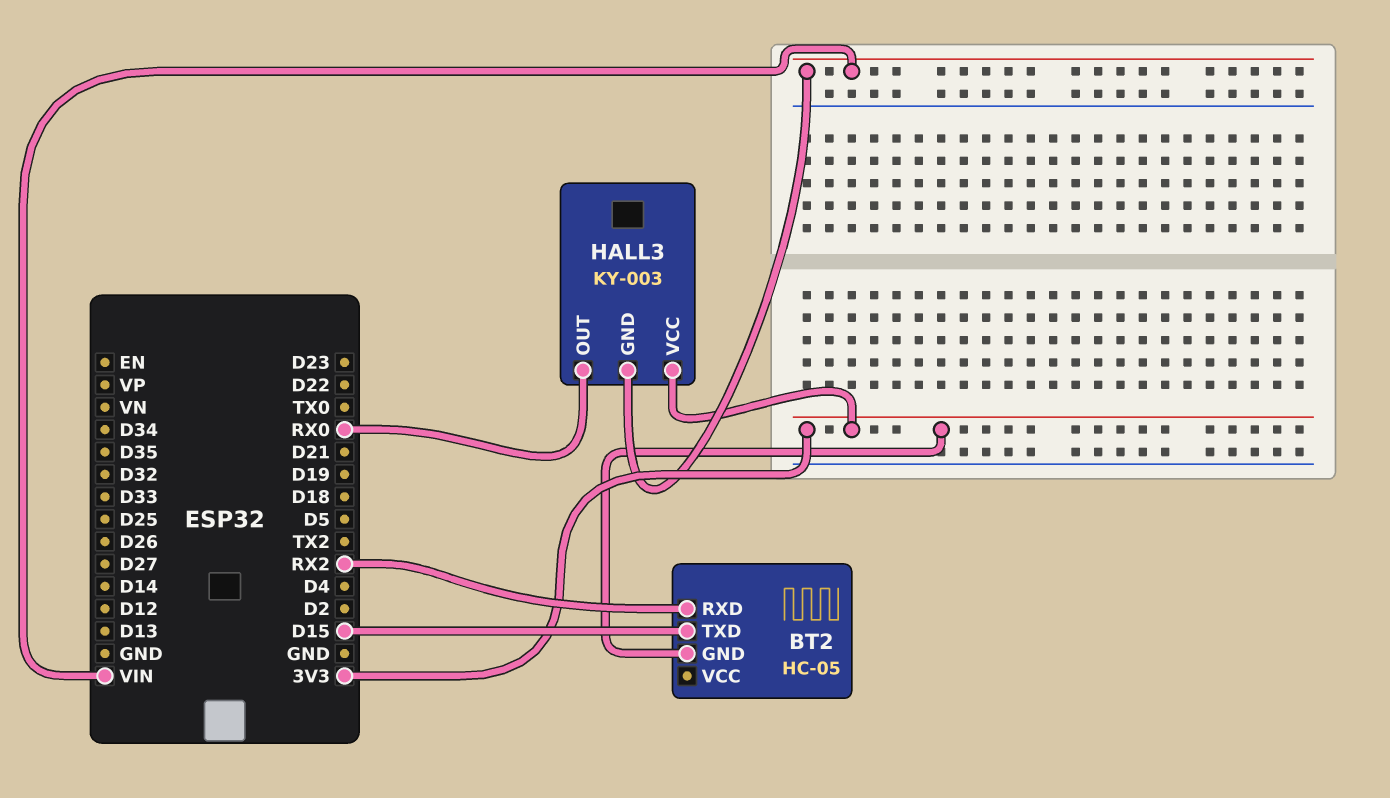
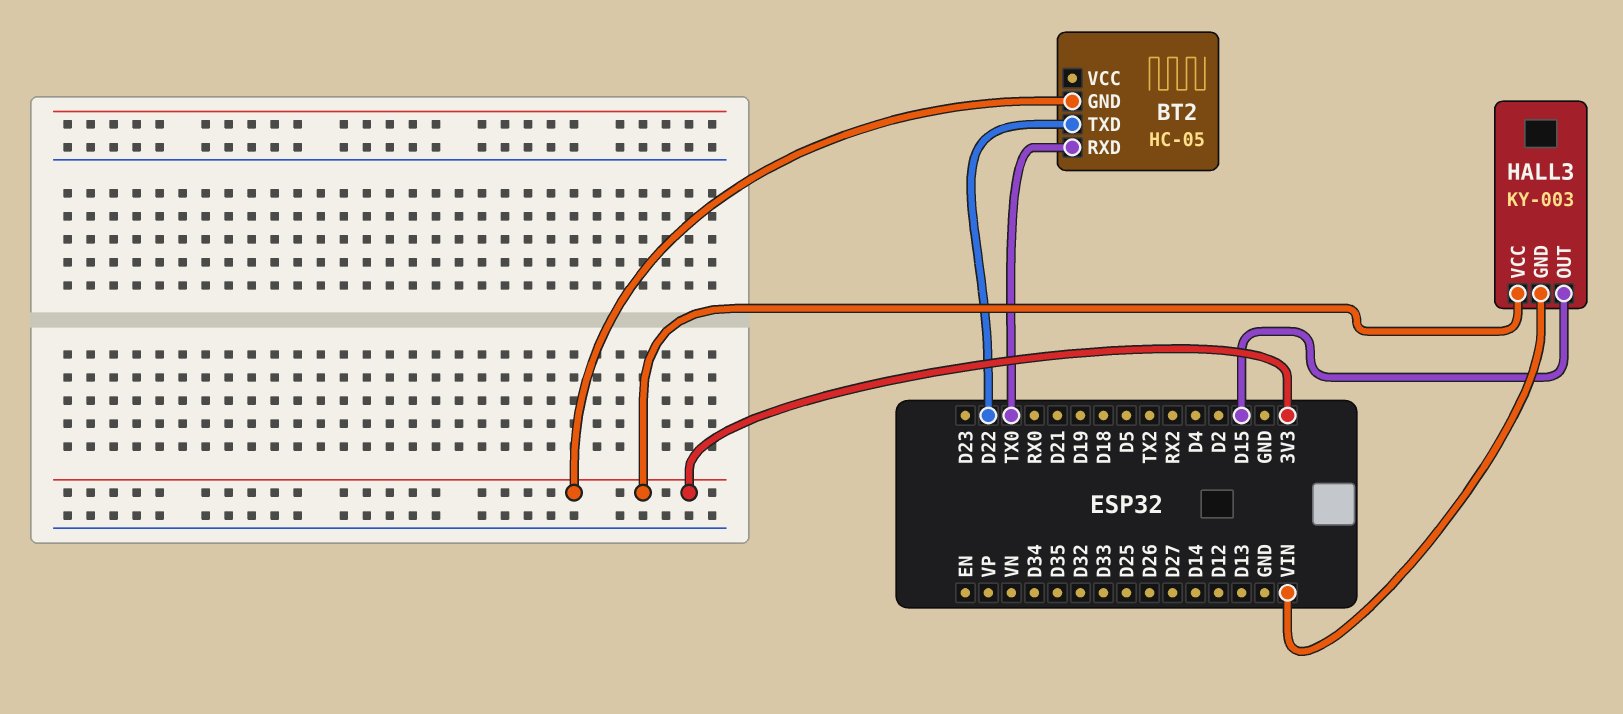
BT2 pin RXD: RX2 -> TX0
BT2 pin TXD: D15 -> D22
HALL3 pin OUT: RX0 -> D15

